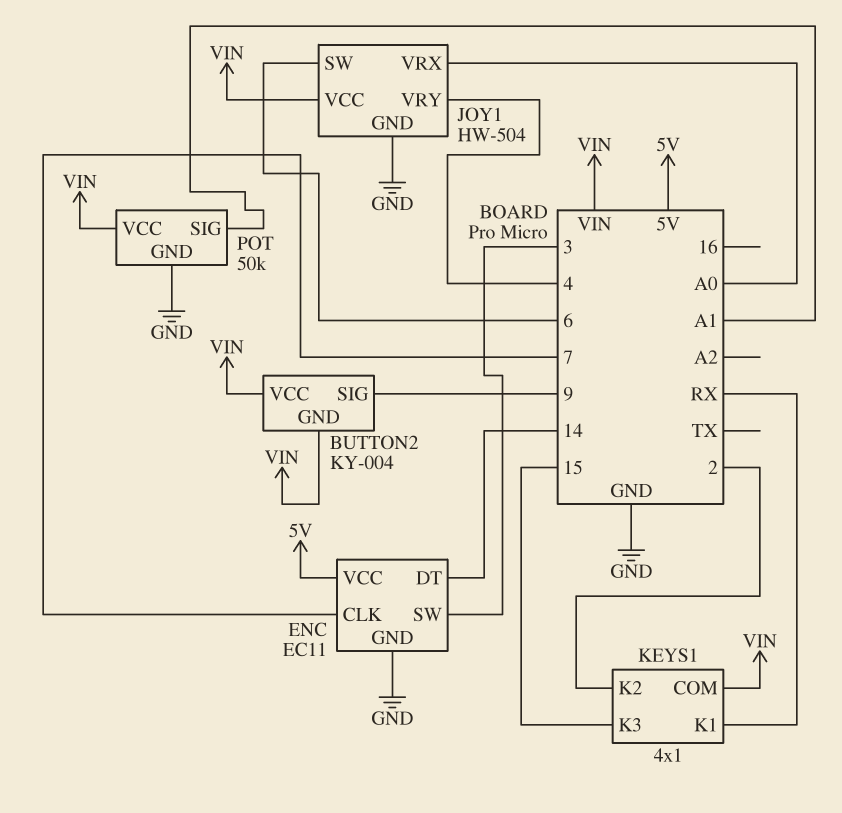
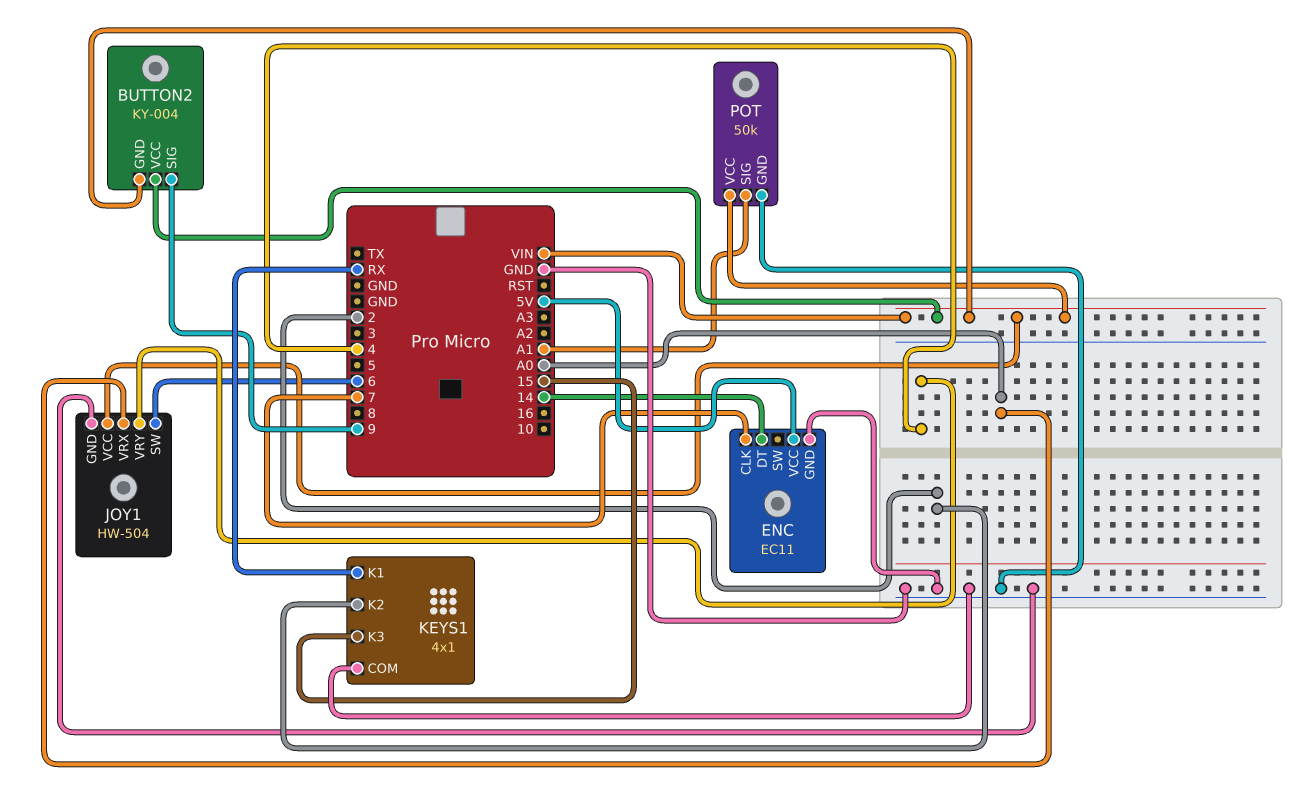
ENC pin SW: 3 -> none
KEYS1 pin COM: VIN -> GND

